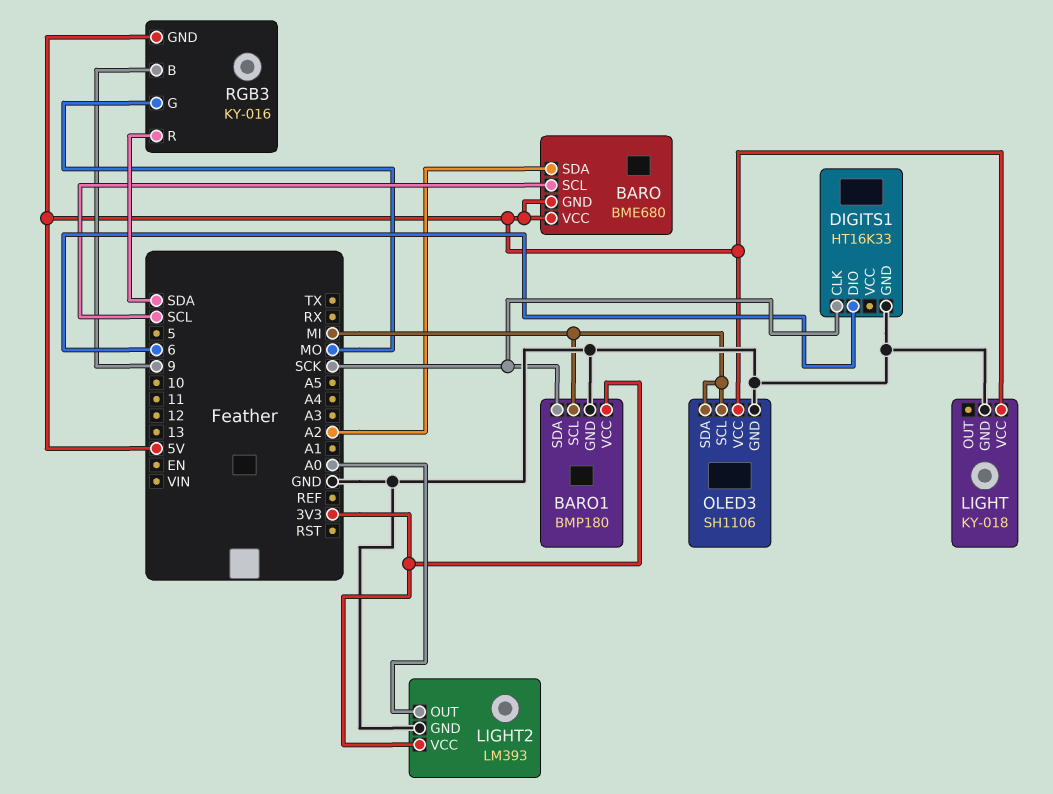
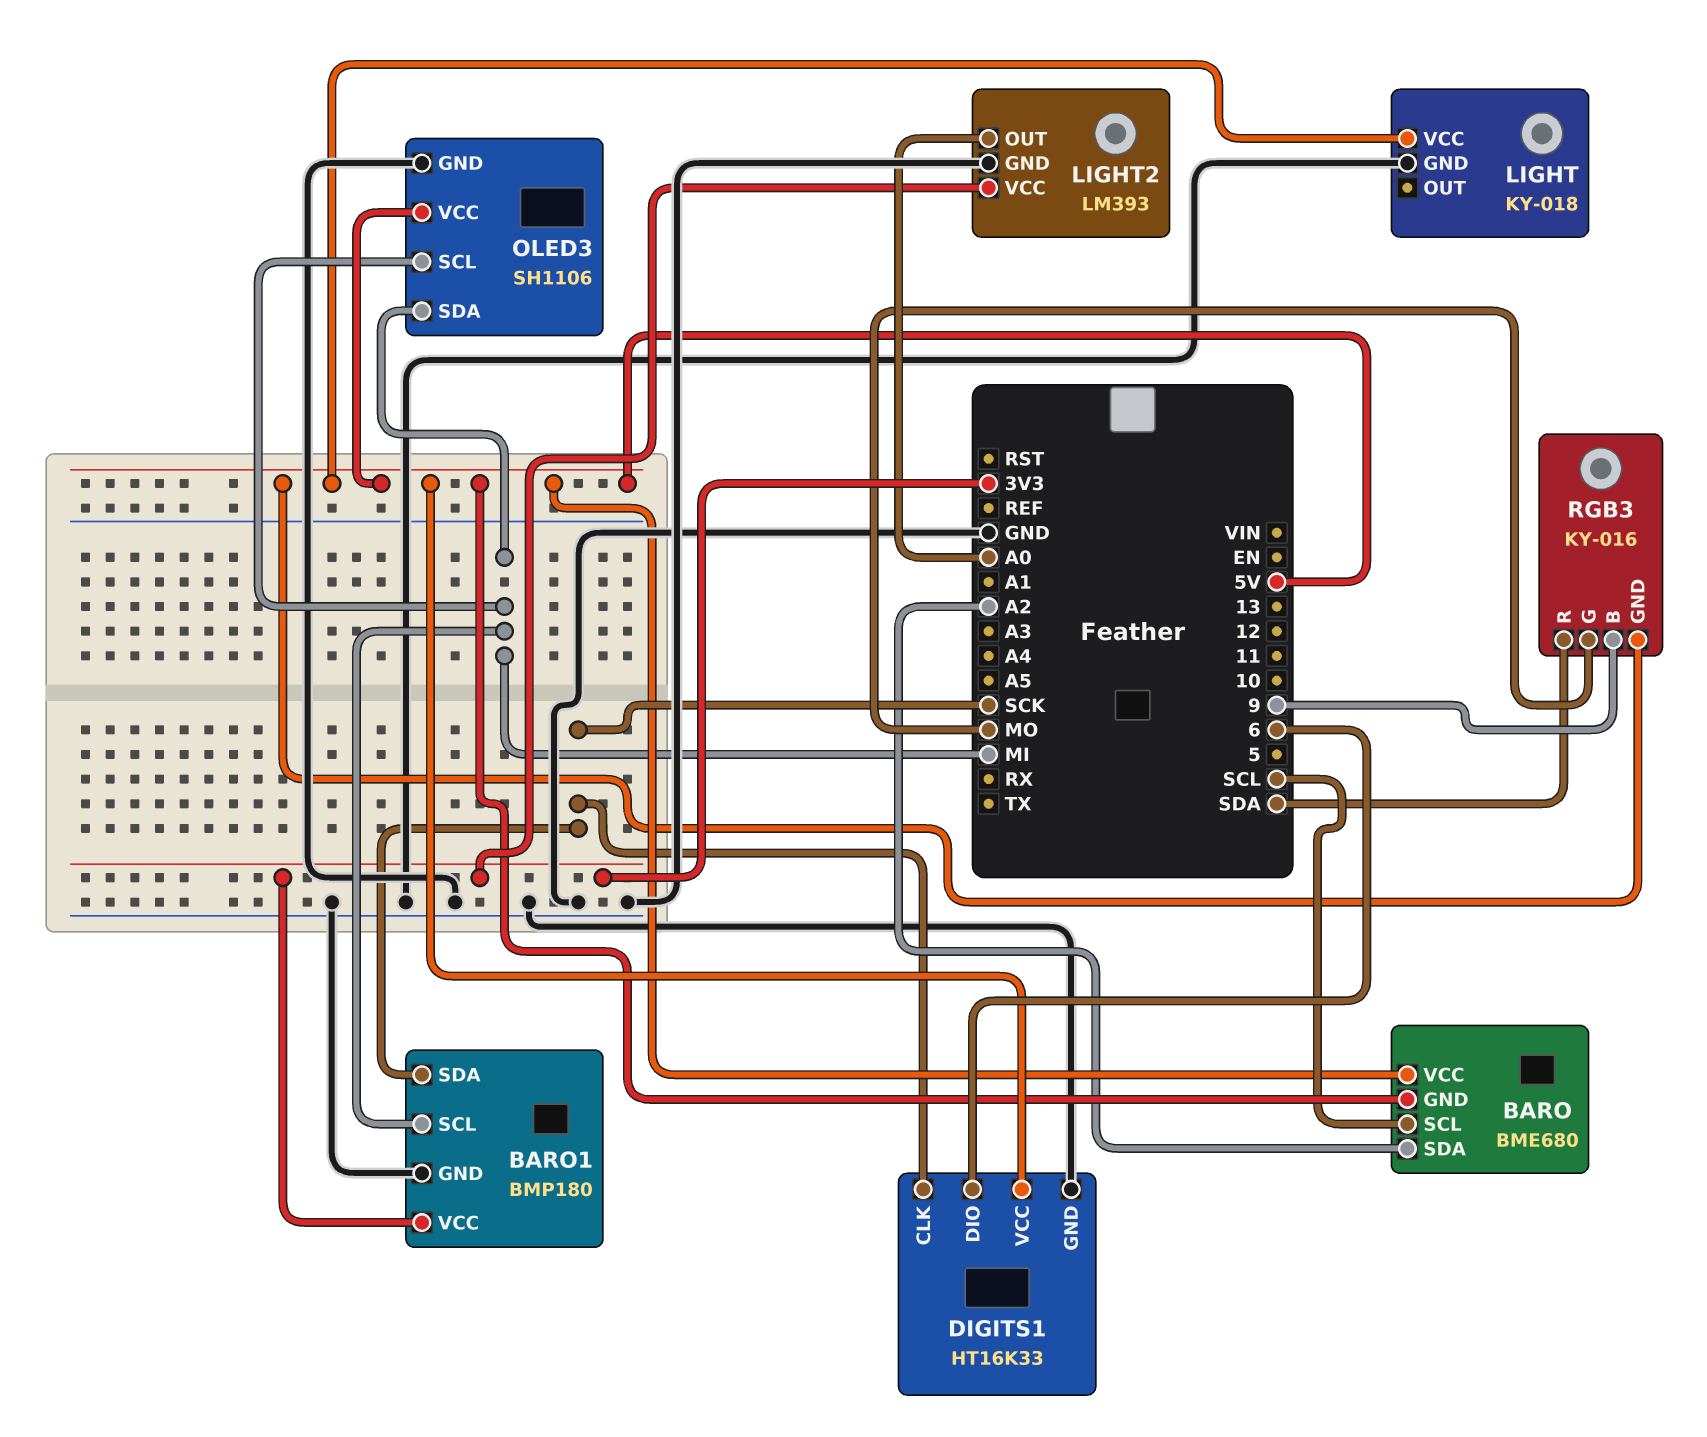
DIGITS1 pin VCC: none -> 5V

